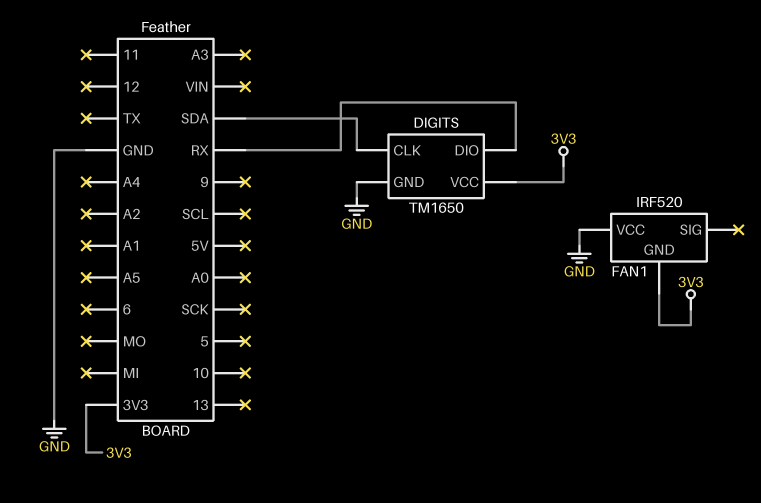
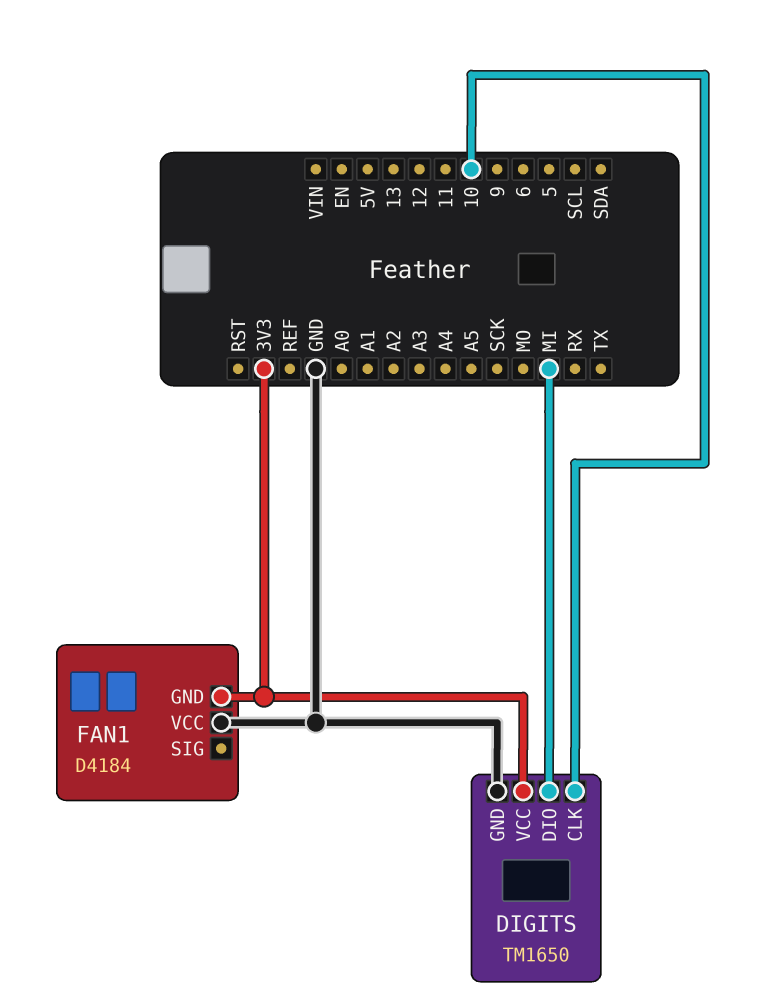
DIGITS pin CLK: SDA -> 10
DIGITS pin DIO: RX -> MI
FAN1: IRF520 -> D4184

